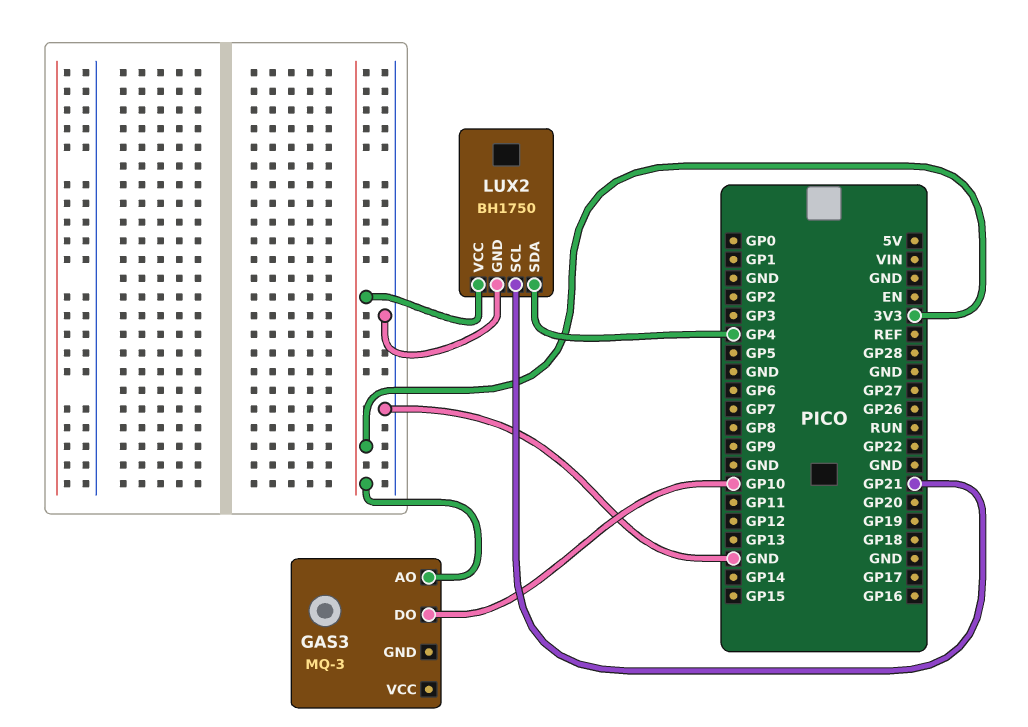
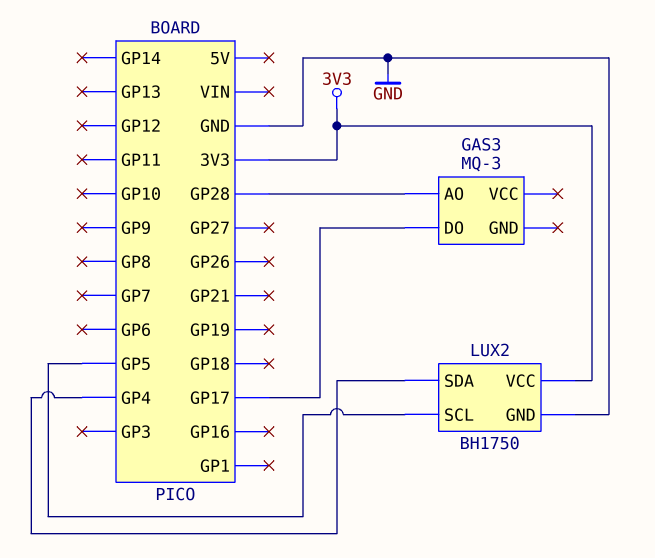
GAS3 pin AO: 3V3 -> GP28
GAS3 pin DO: GP10 -> GP17
LUX2 pin SCL: GP21 -> GP5

